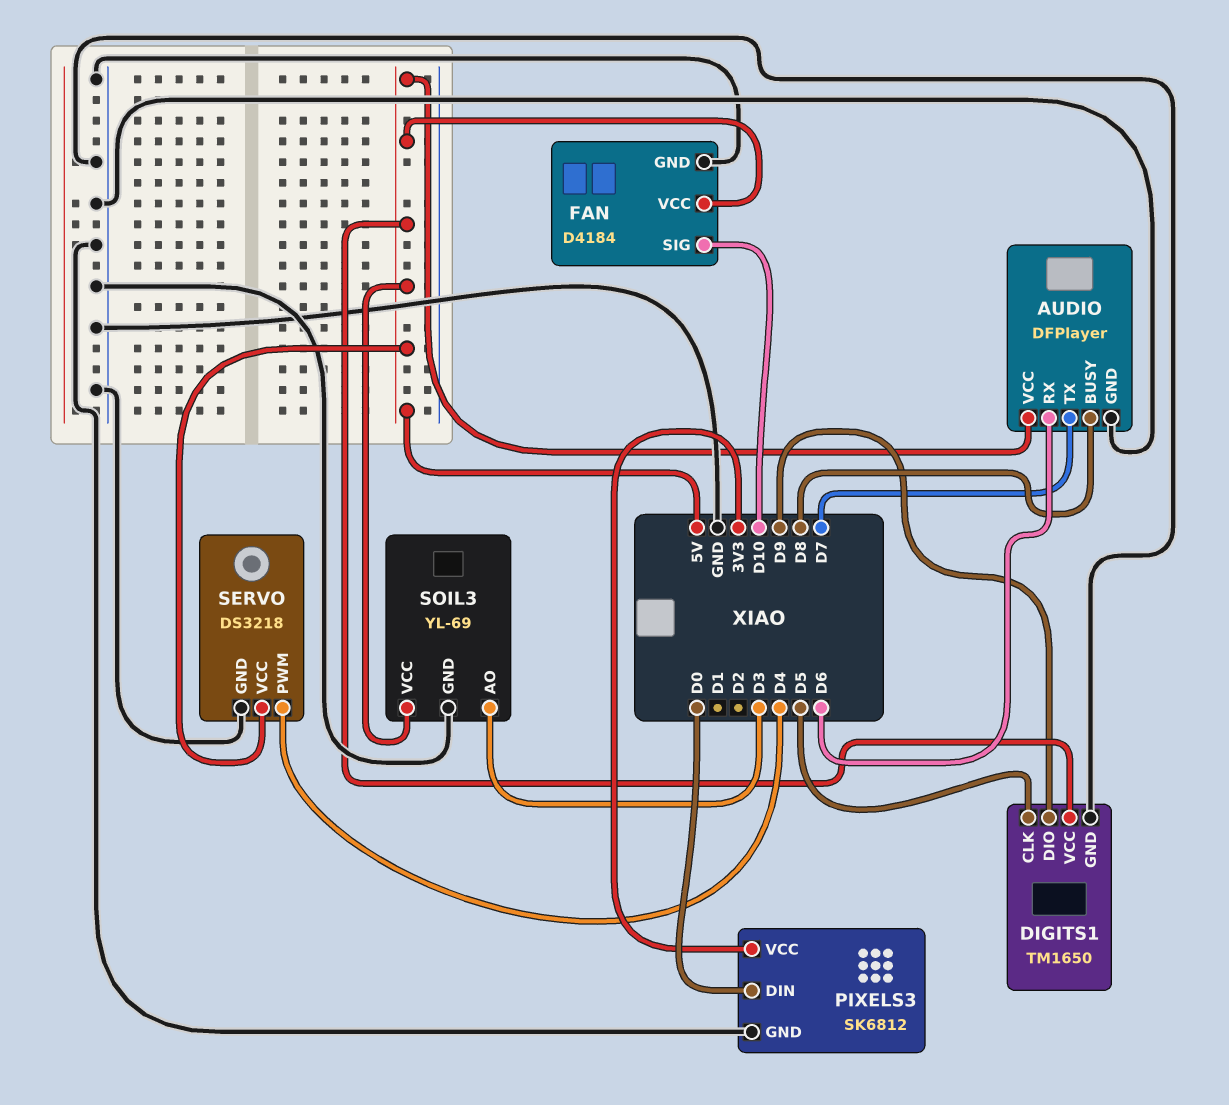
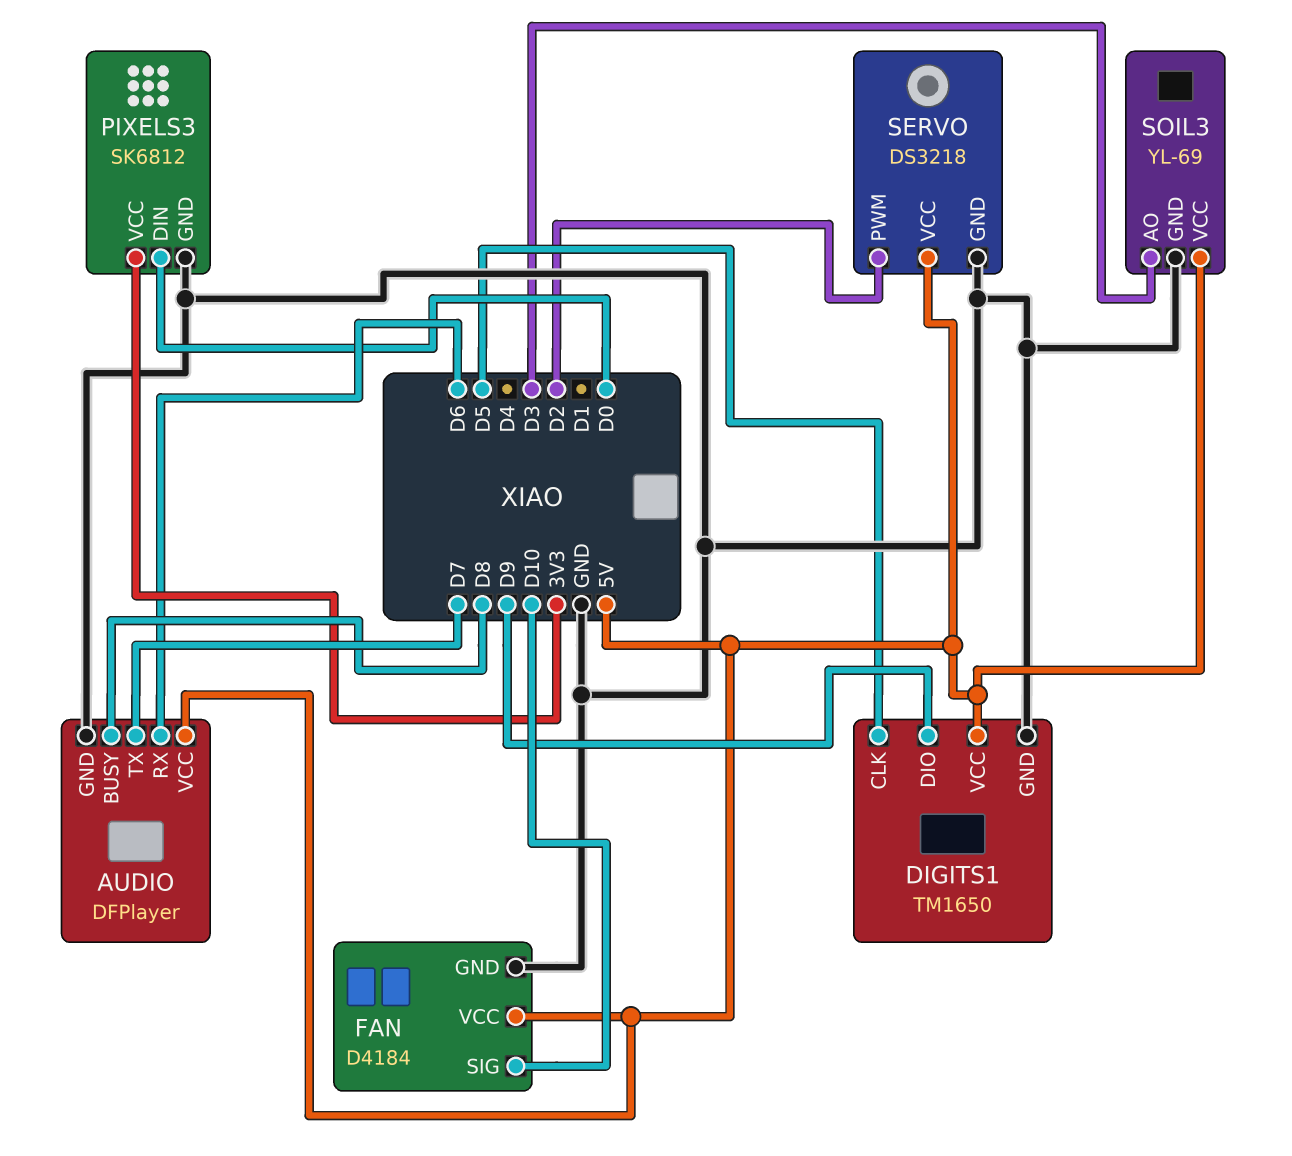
SERVO pin PWM: D4 -> D2

